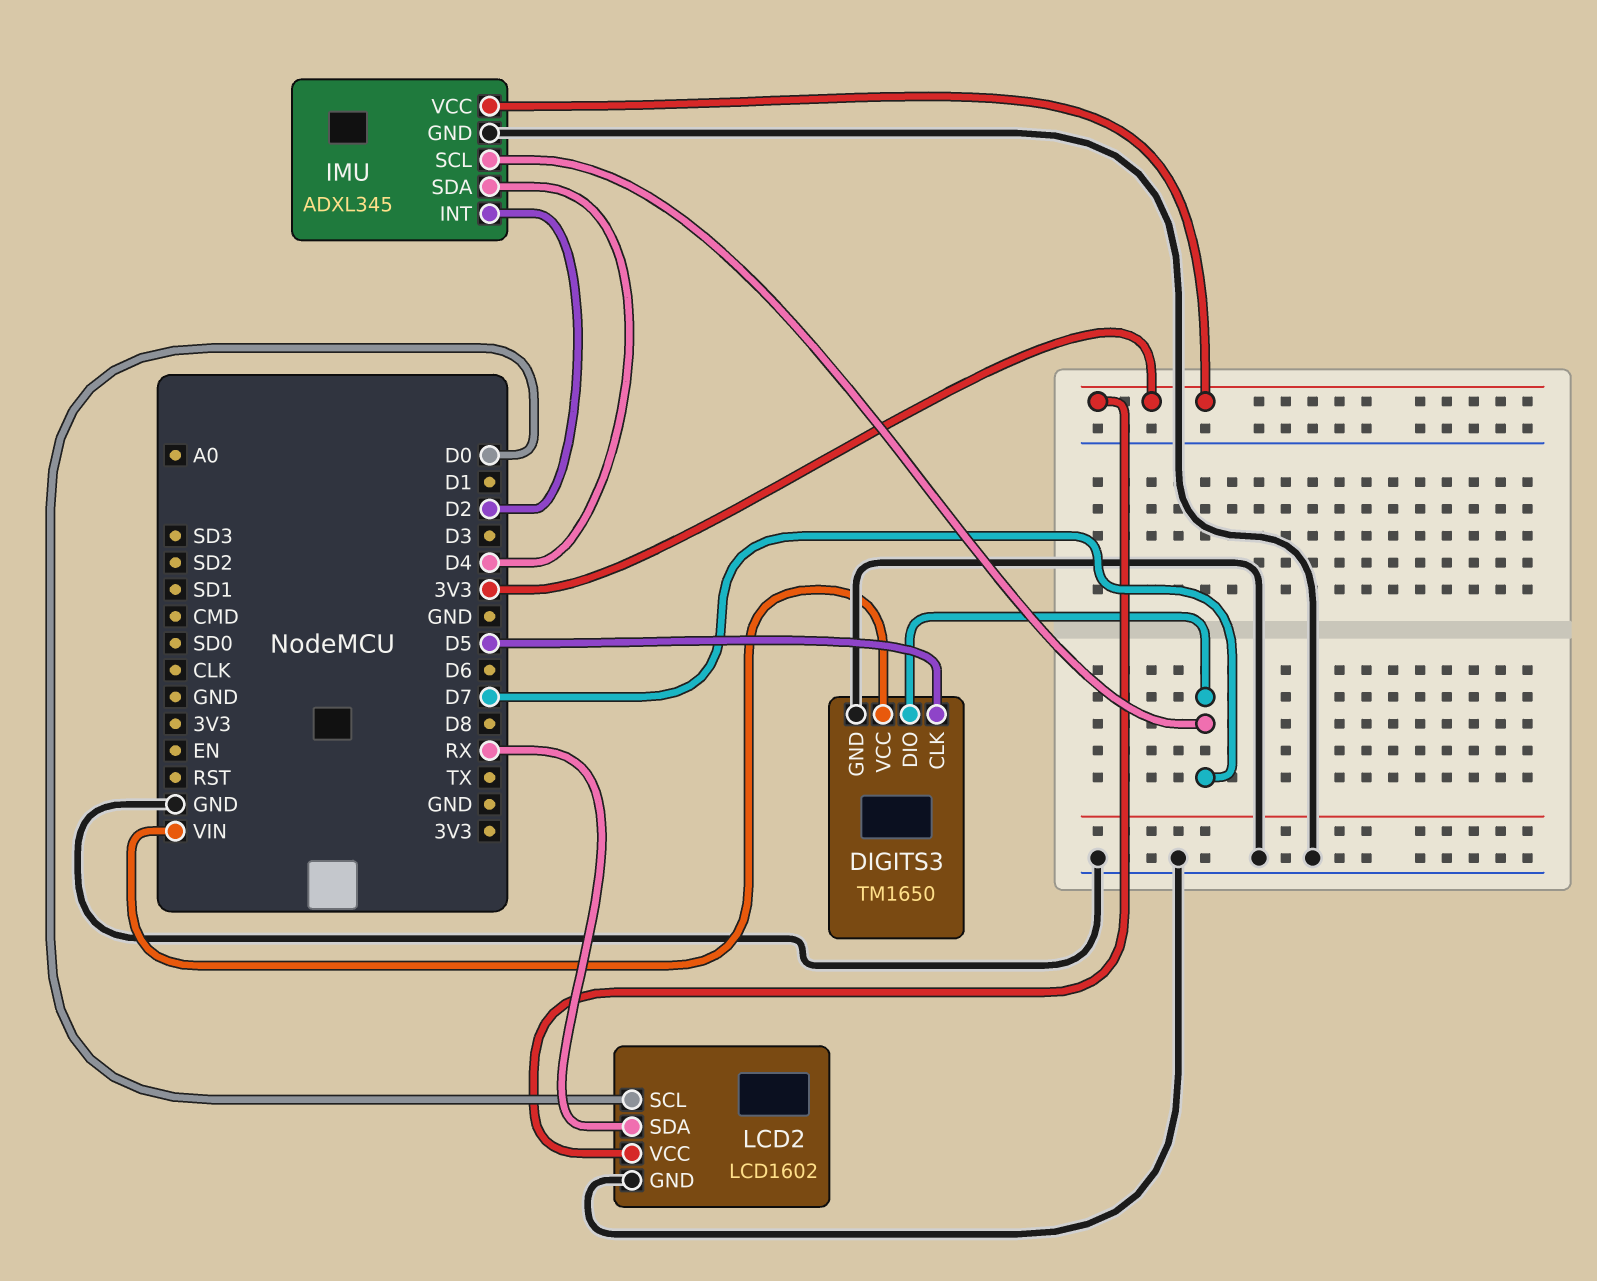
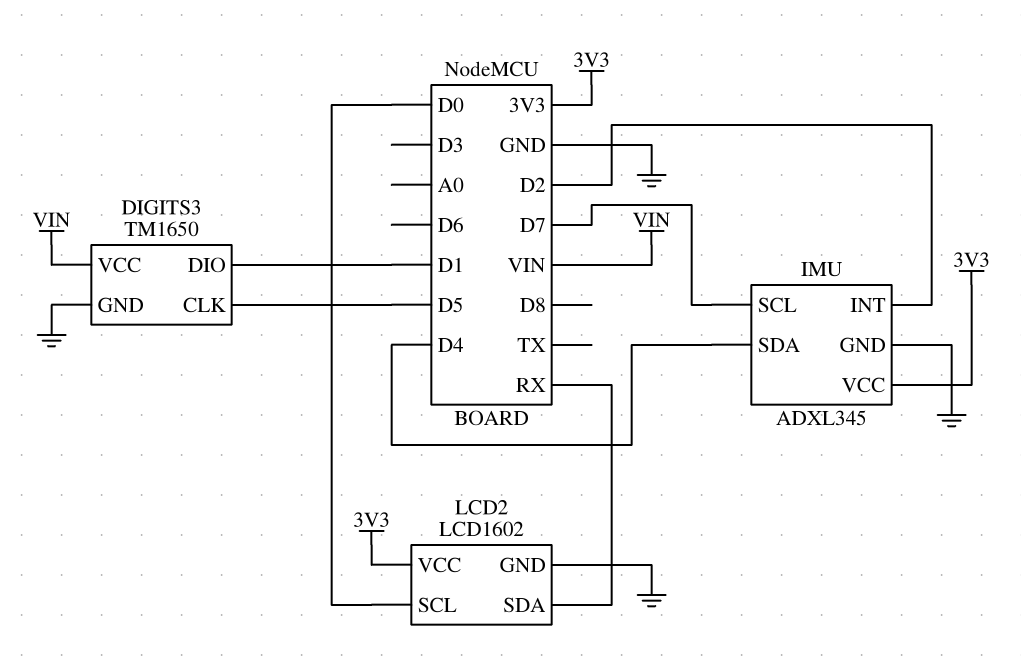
DIGITS3 pin DIO: D7 -> D1

